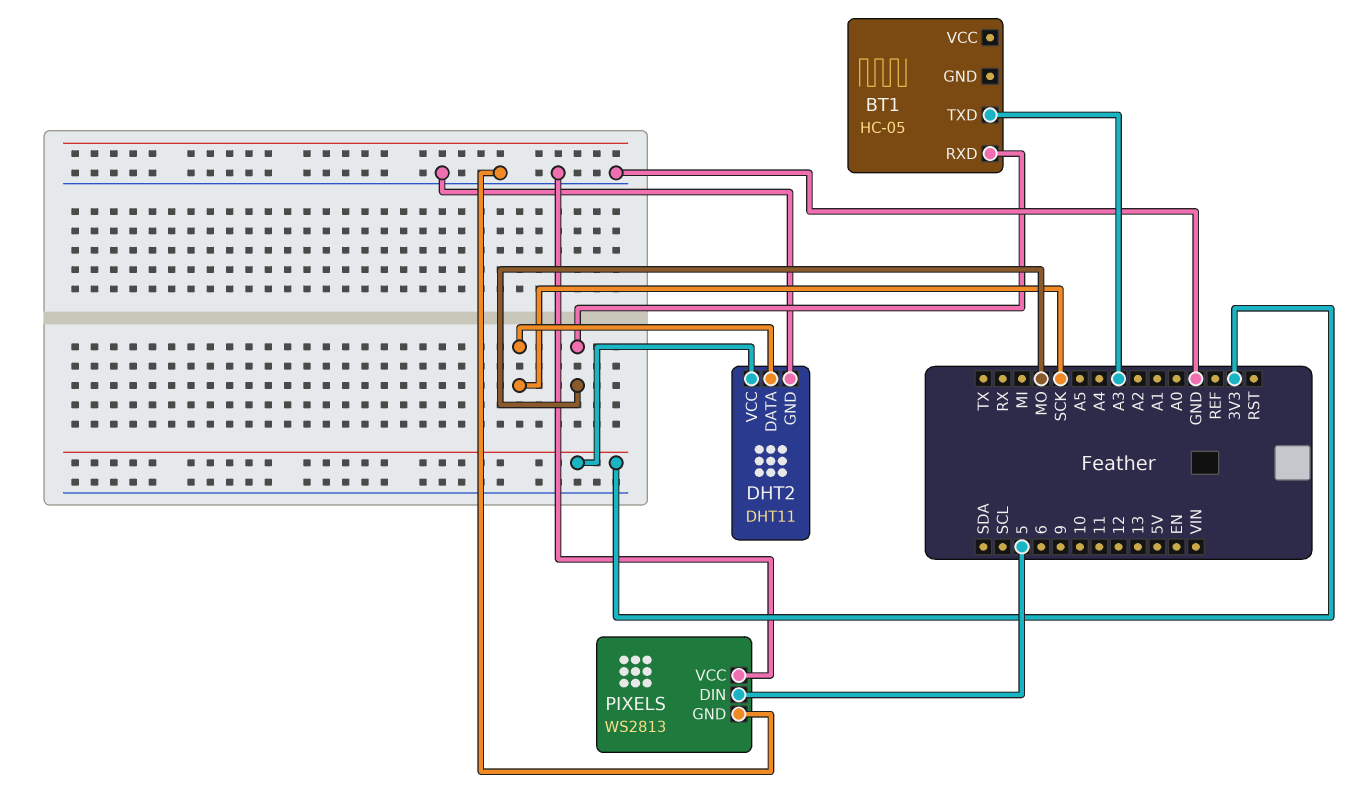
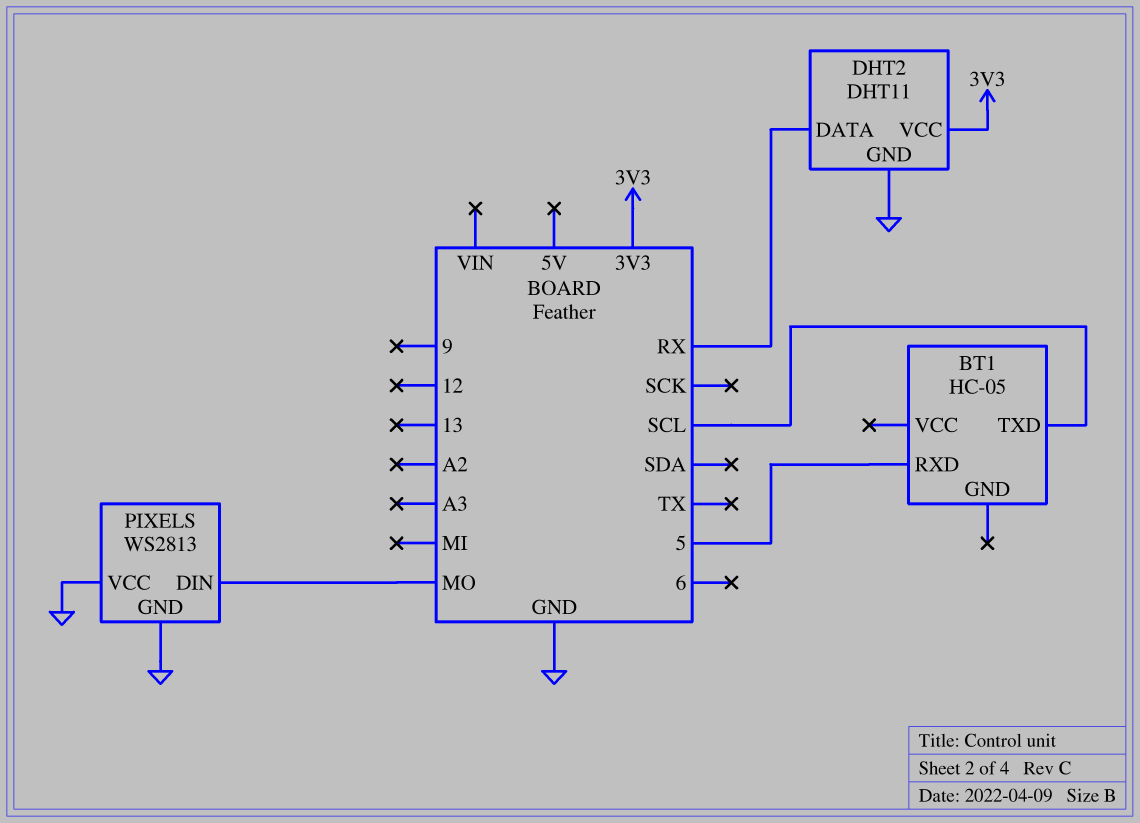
BT1 pin RXD: MO -> 5
BT1 pin TXD: A3 -> SCL
DHT2 pin DATA: SCK -> RX
PIXELS pin DIN: 5 -> MO

